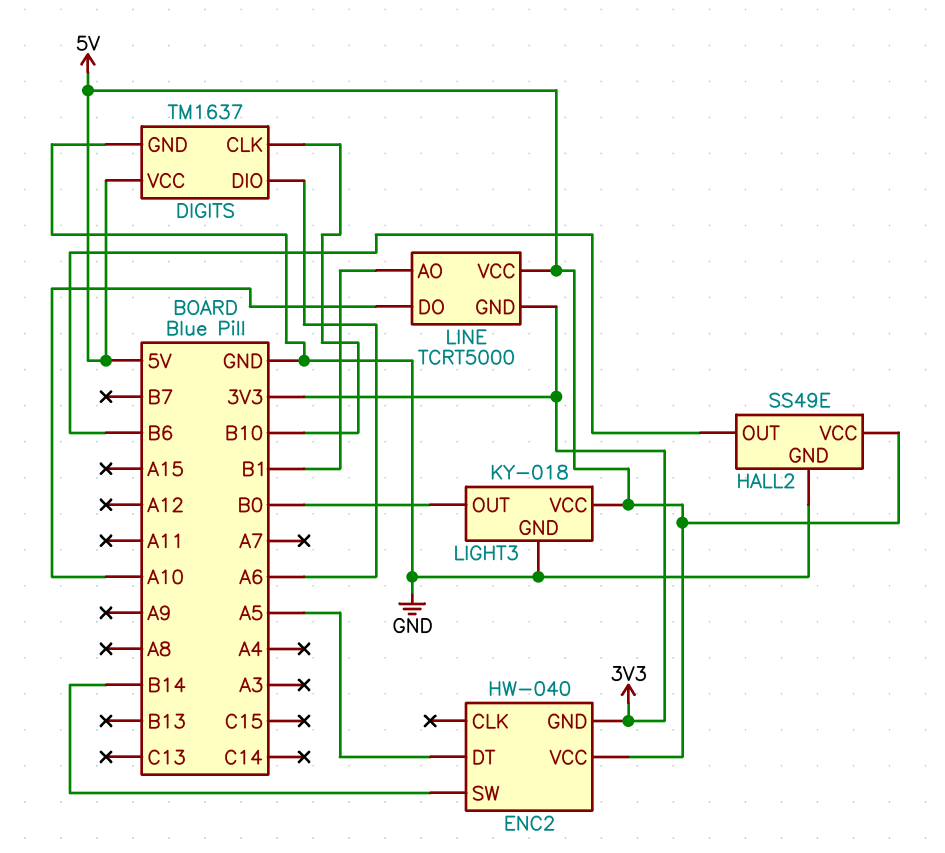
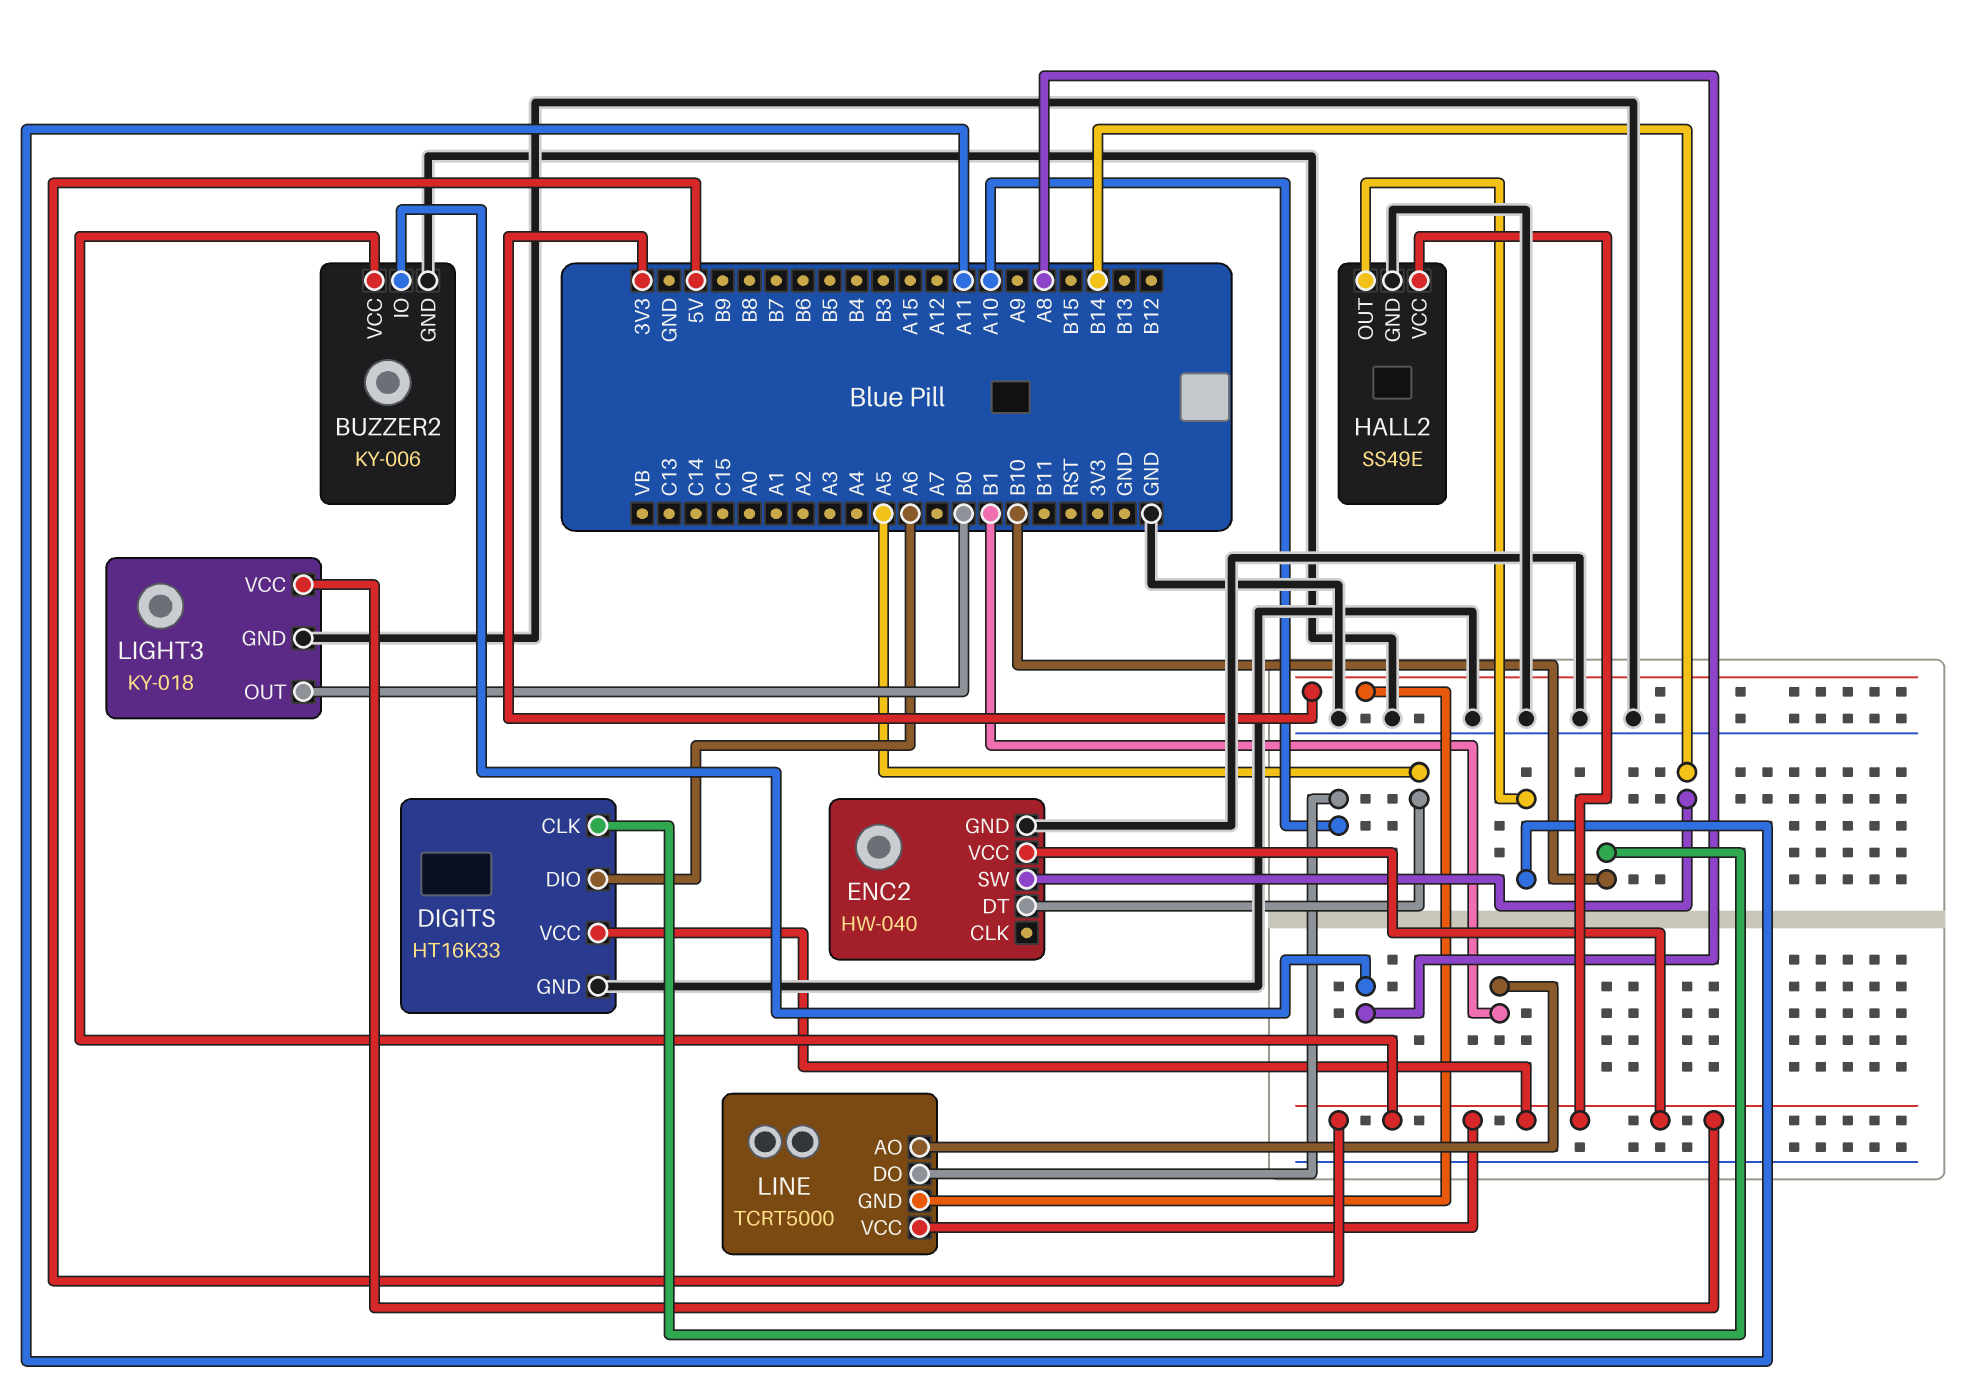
BUZZER2: none -> KY-006
BUZZER2 pin GND: none -> GND
BUZZER2 pin IO: none -> A8
BUZZER2 pin VCC: none -> 5V
DIGITS: TM1637 -> HT16K33
ENC2 pin GND: 3V3 -> GND
HALL2 pin OUT: B6 -> A11

